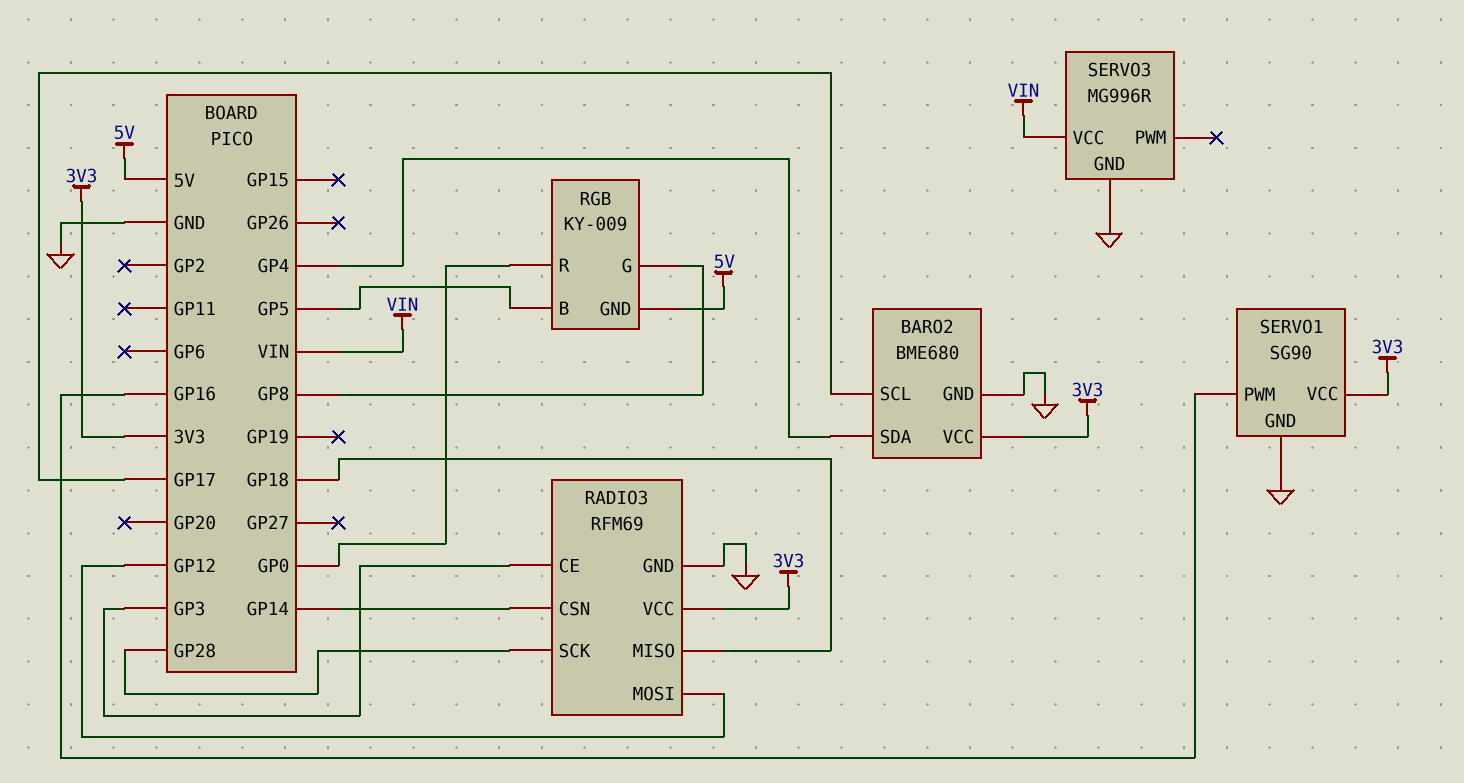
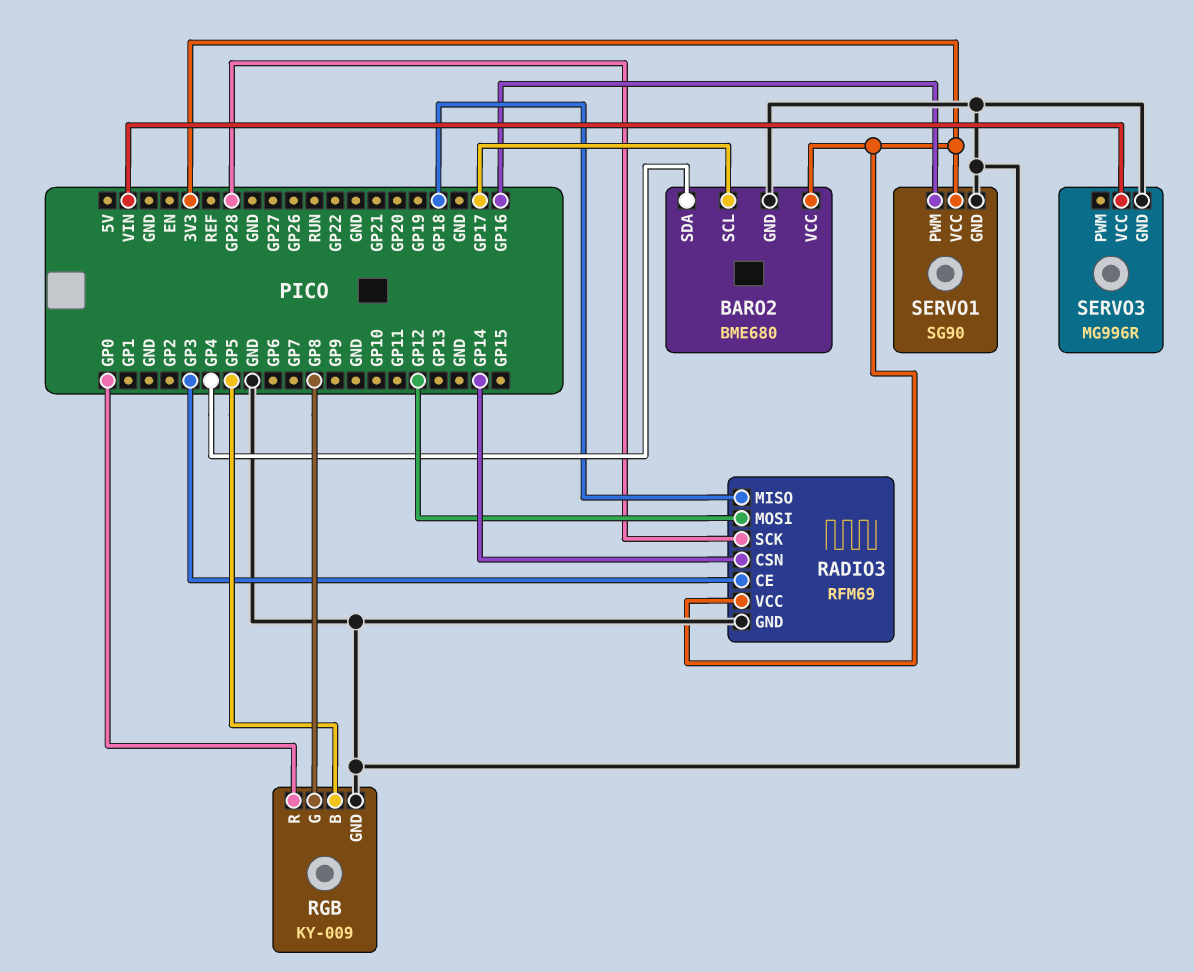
RGB pin GND: 5V -> GND

